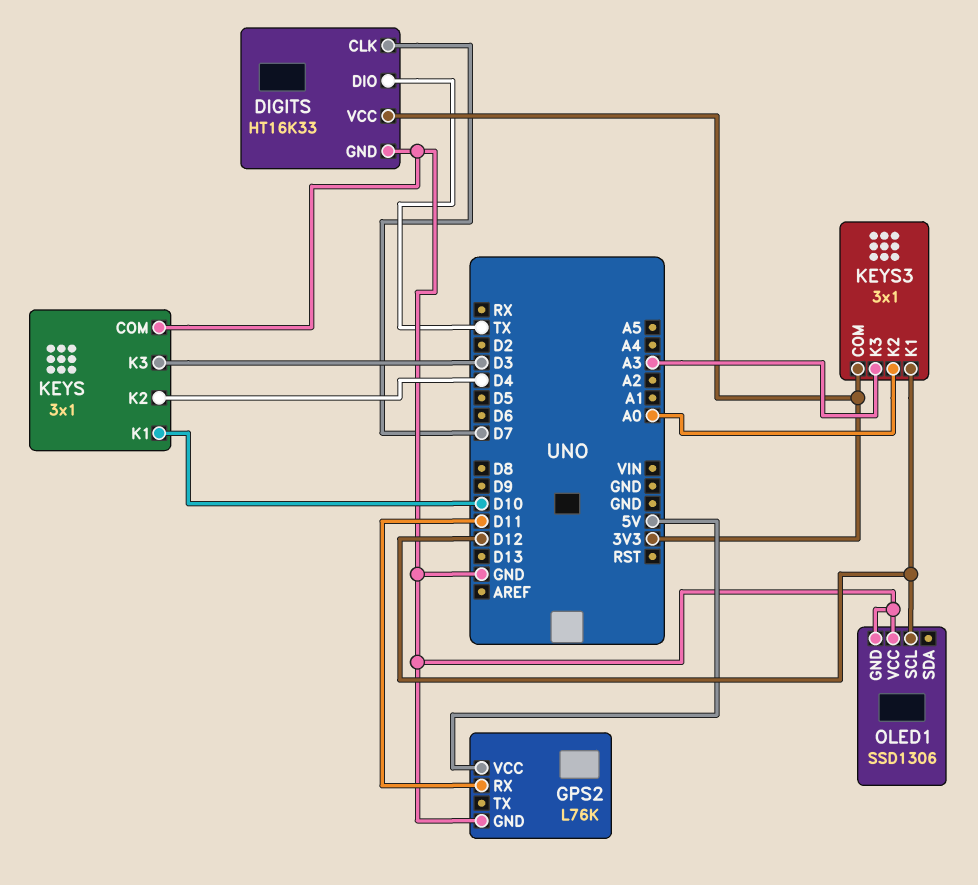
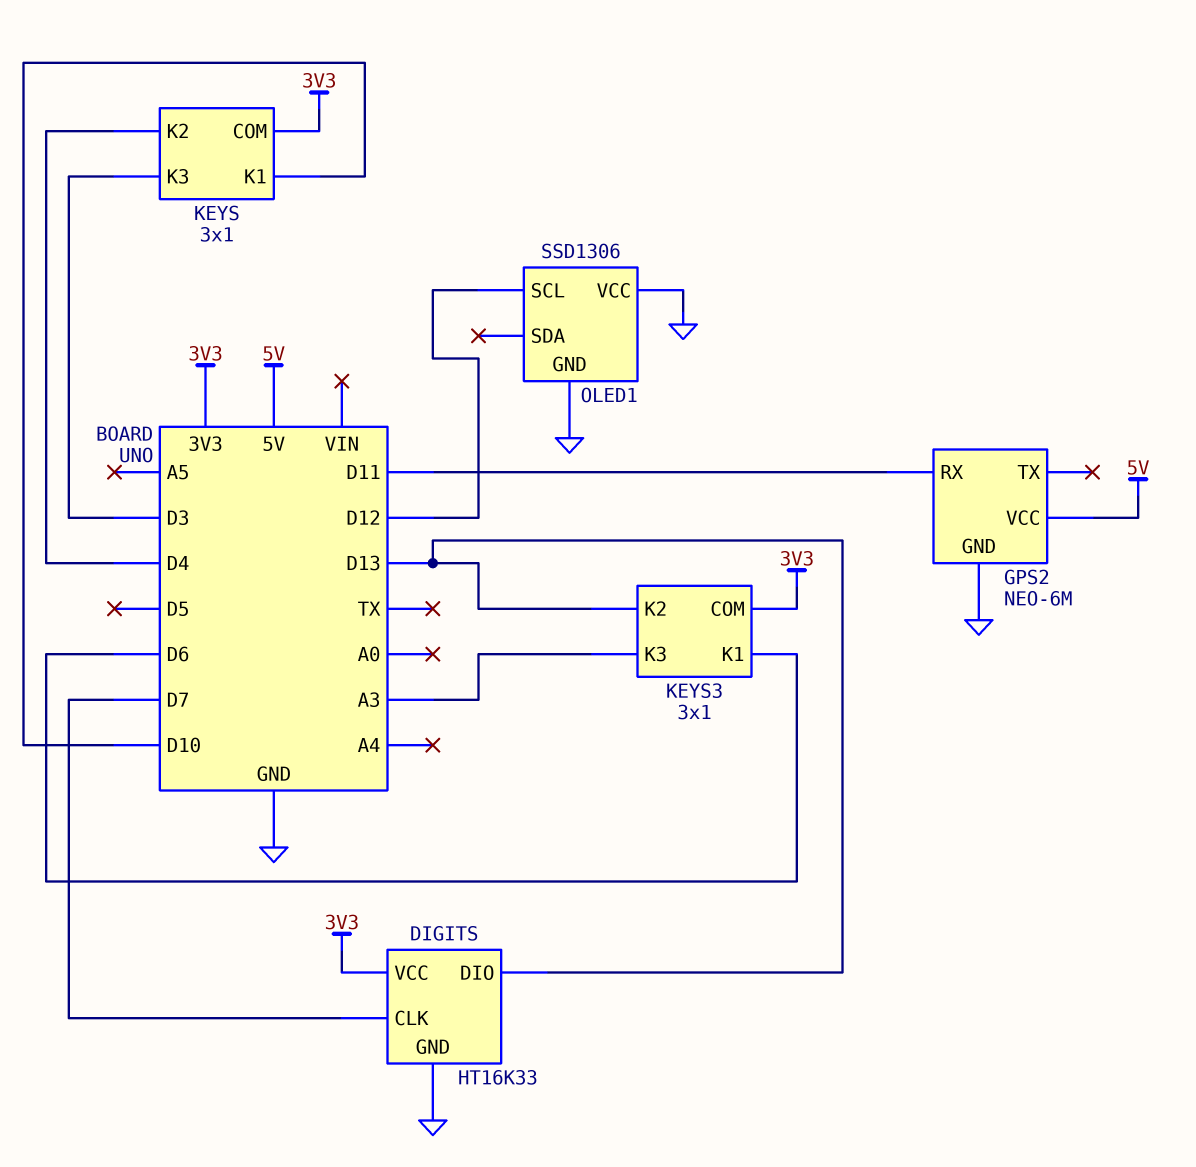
DIGITS pin DIO: TX -> D13
GPS2: L76K -> NEO-6M
KEYS pin COM: GND -> 3V3
KEYS3 pin K1: D12 -> D6
KEYS3 pin K2: A0 -> D13

